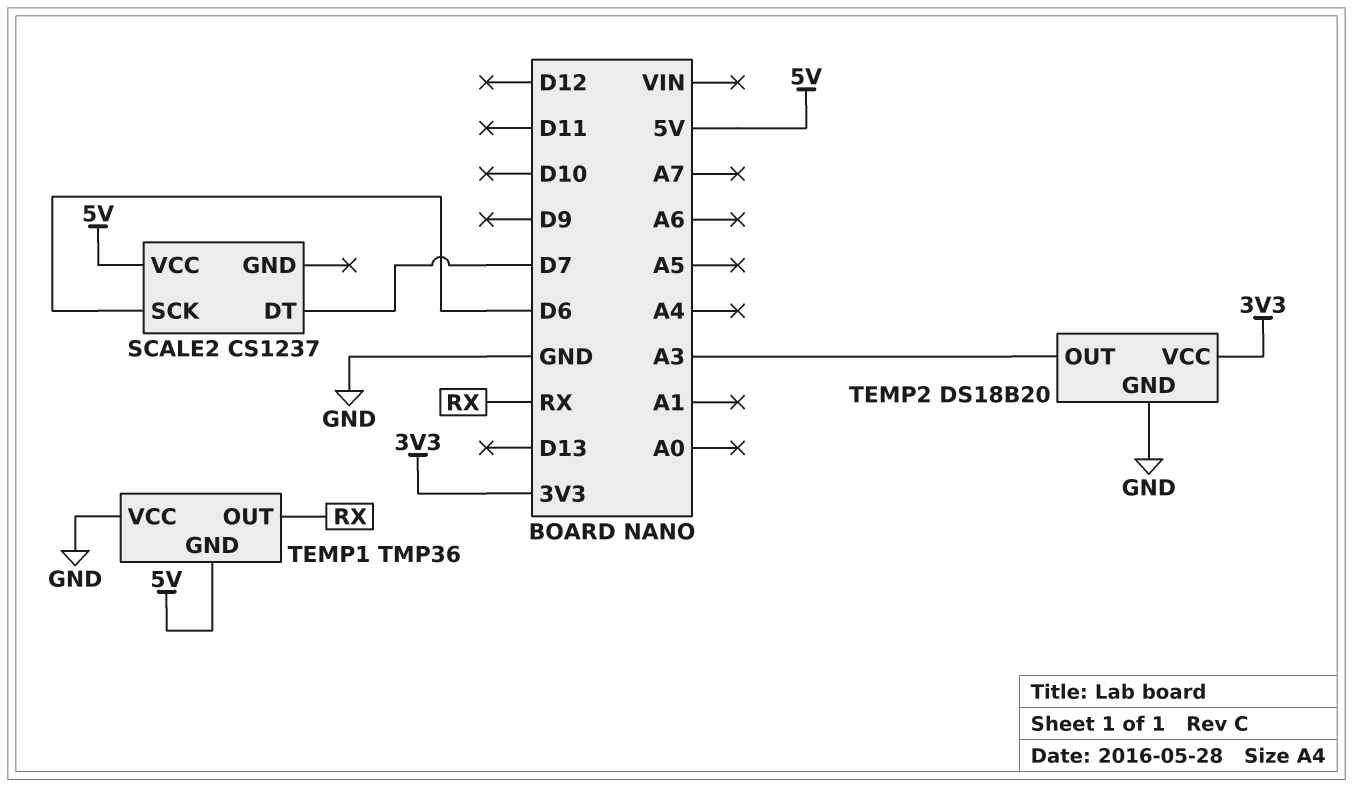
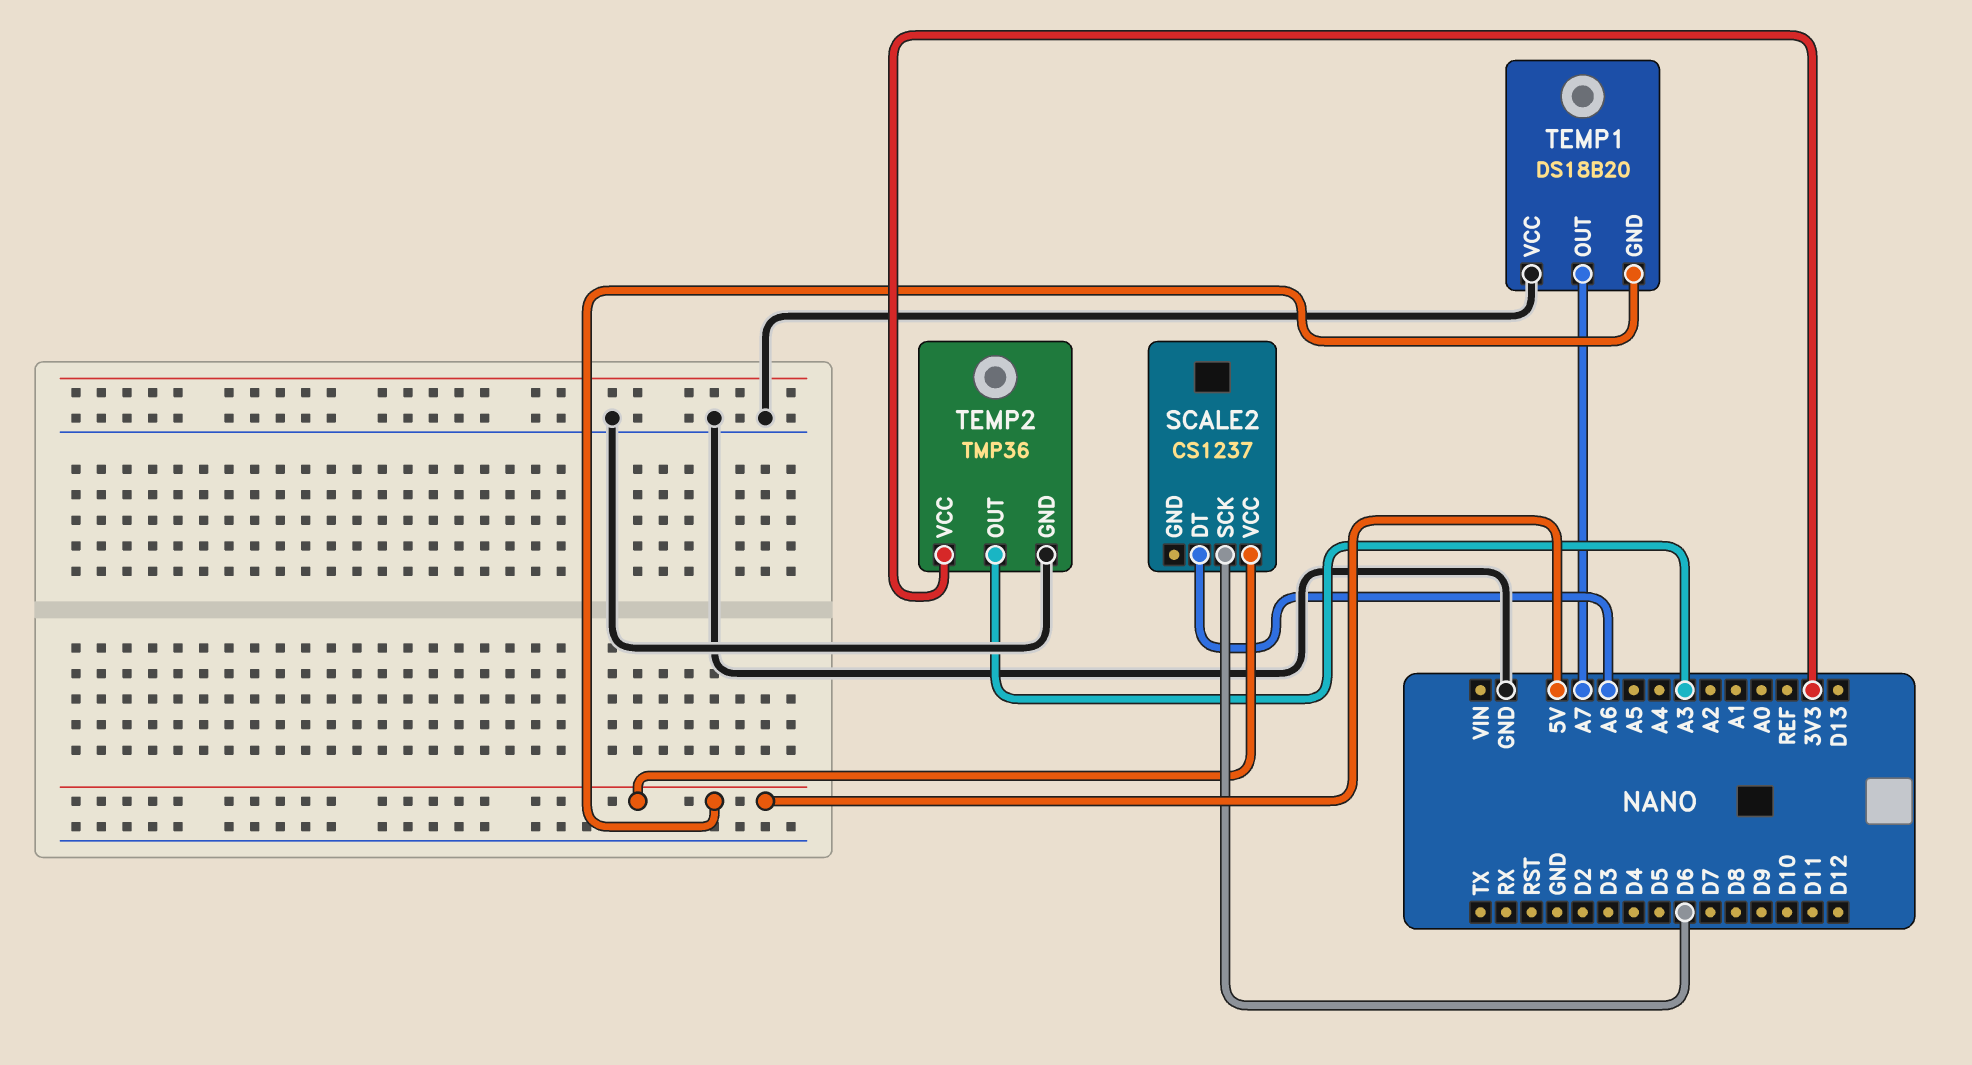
SCALE2 pin DT: D7 -> A6
TEMP1: TMP36 -> DS18B20
TEMP1 pin OUT: RX -> A7
TEMP2: DS18B20 -> TMP36

